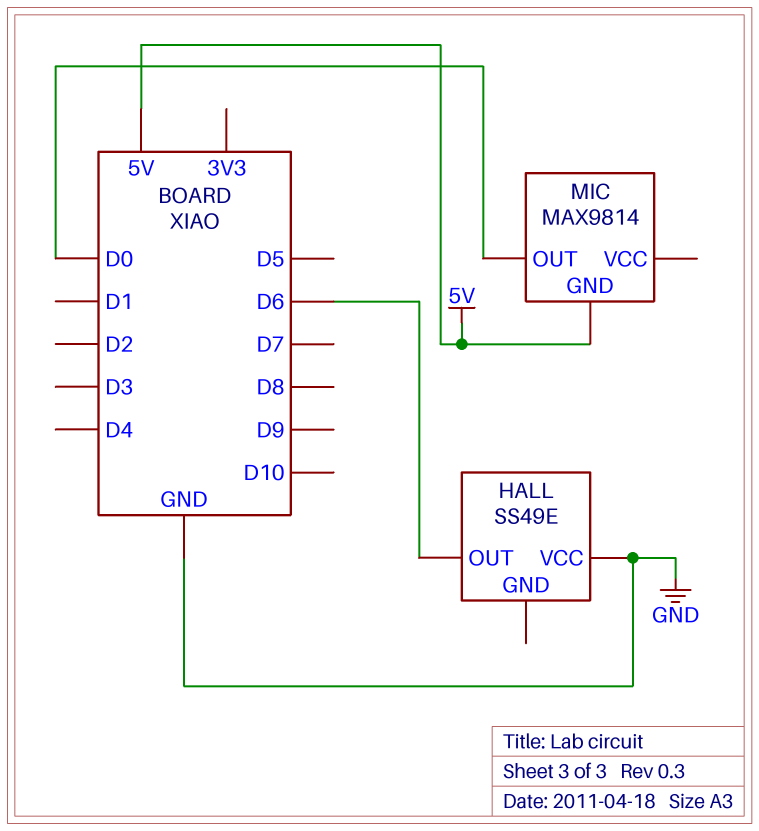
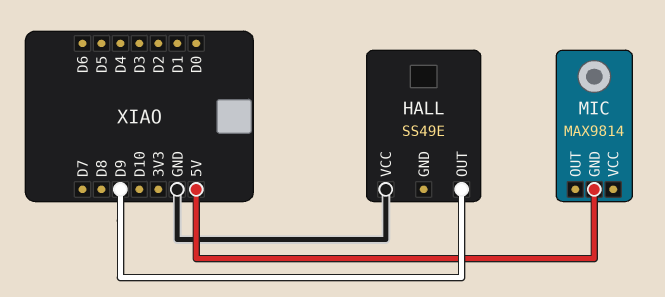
HALL pin OUT: D6 -> D9
MIC pin OUT: D0 -> none

